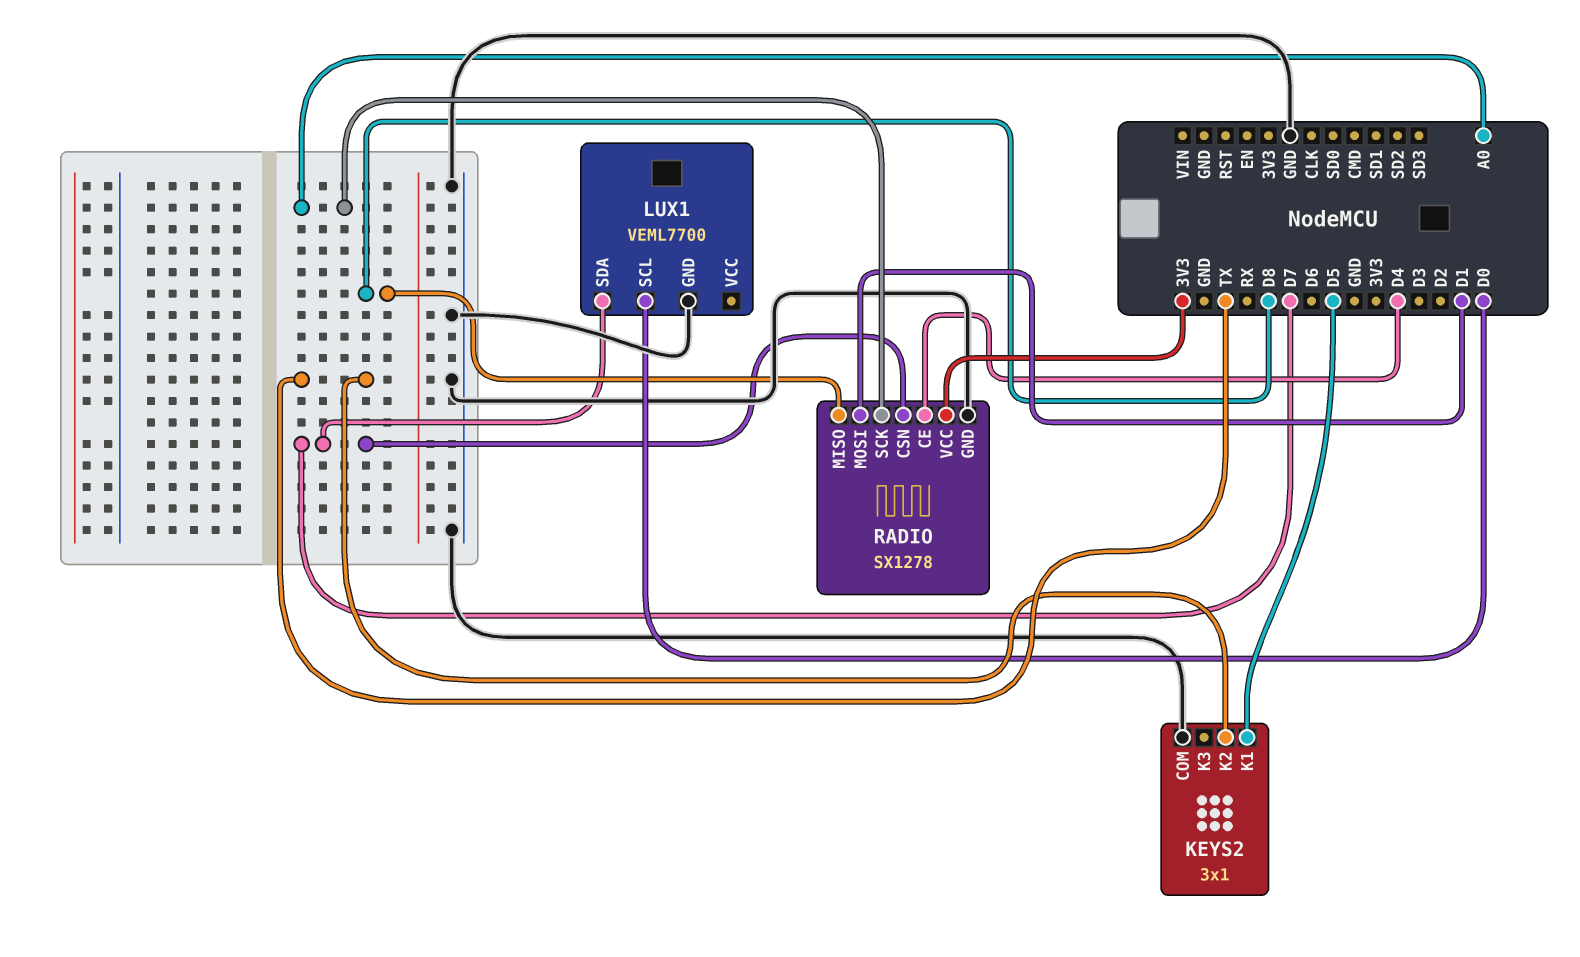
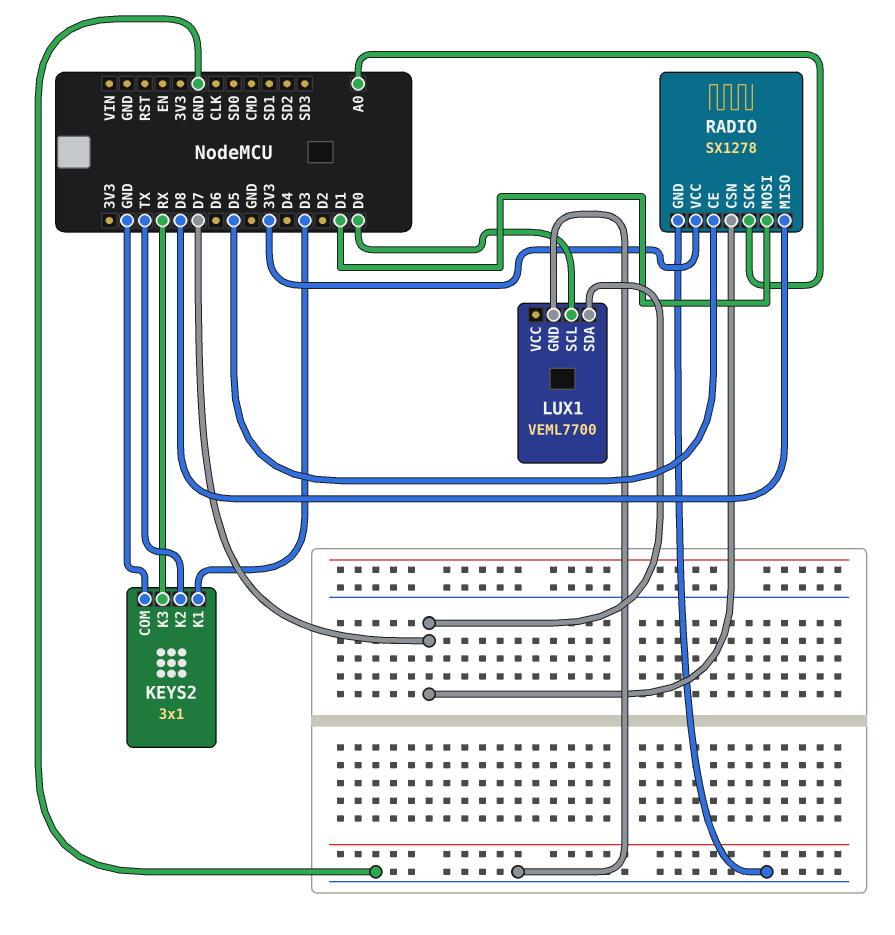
KEYS2 pin K1: D5 -> D3
KEYS2 pin K3: none -> RX
RADIO pin CE: D4 -> D5

